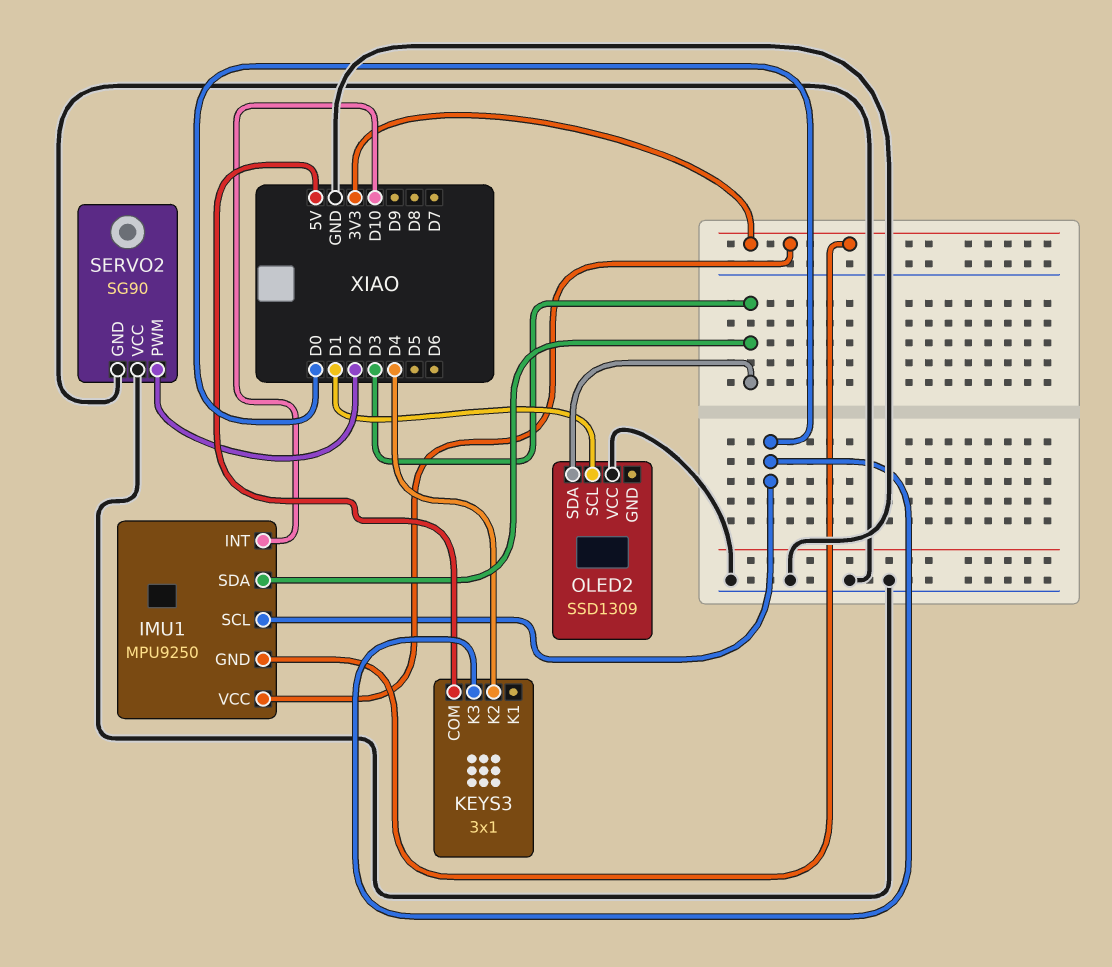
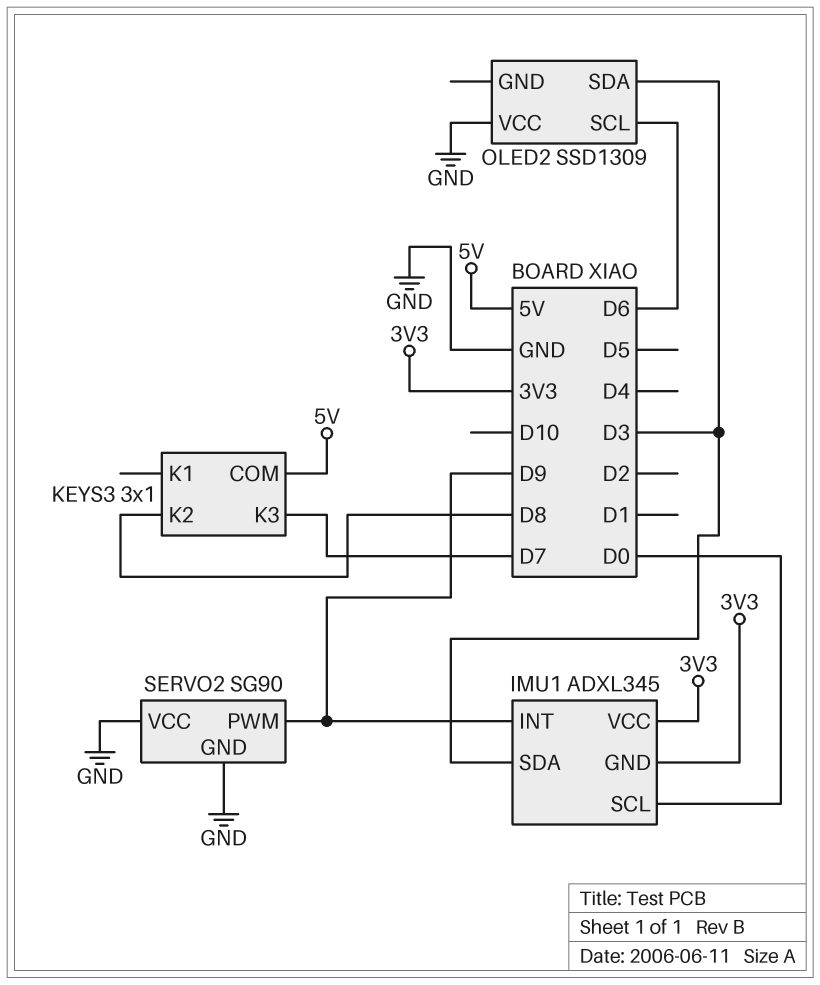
IMU1: MPU9250 -> ADXL345
IMU1 pin INT: D10 -> D9
KEYS3 pin K2: D4 -> D8
KEYS3 pin K3: D0 -> D7
OLED2 pin SCL: D1 -> D6
SERVO2 pin PWM: D2 -> D9

